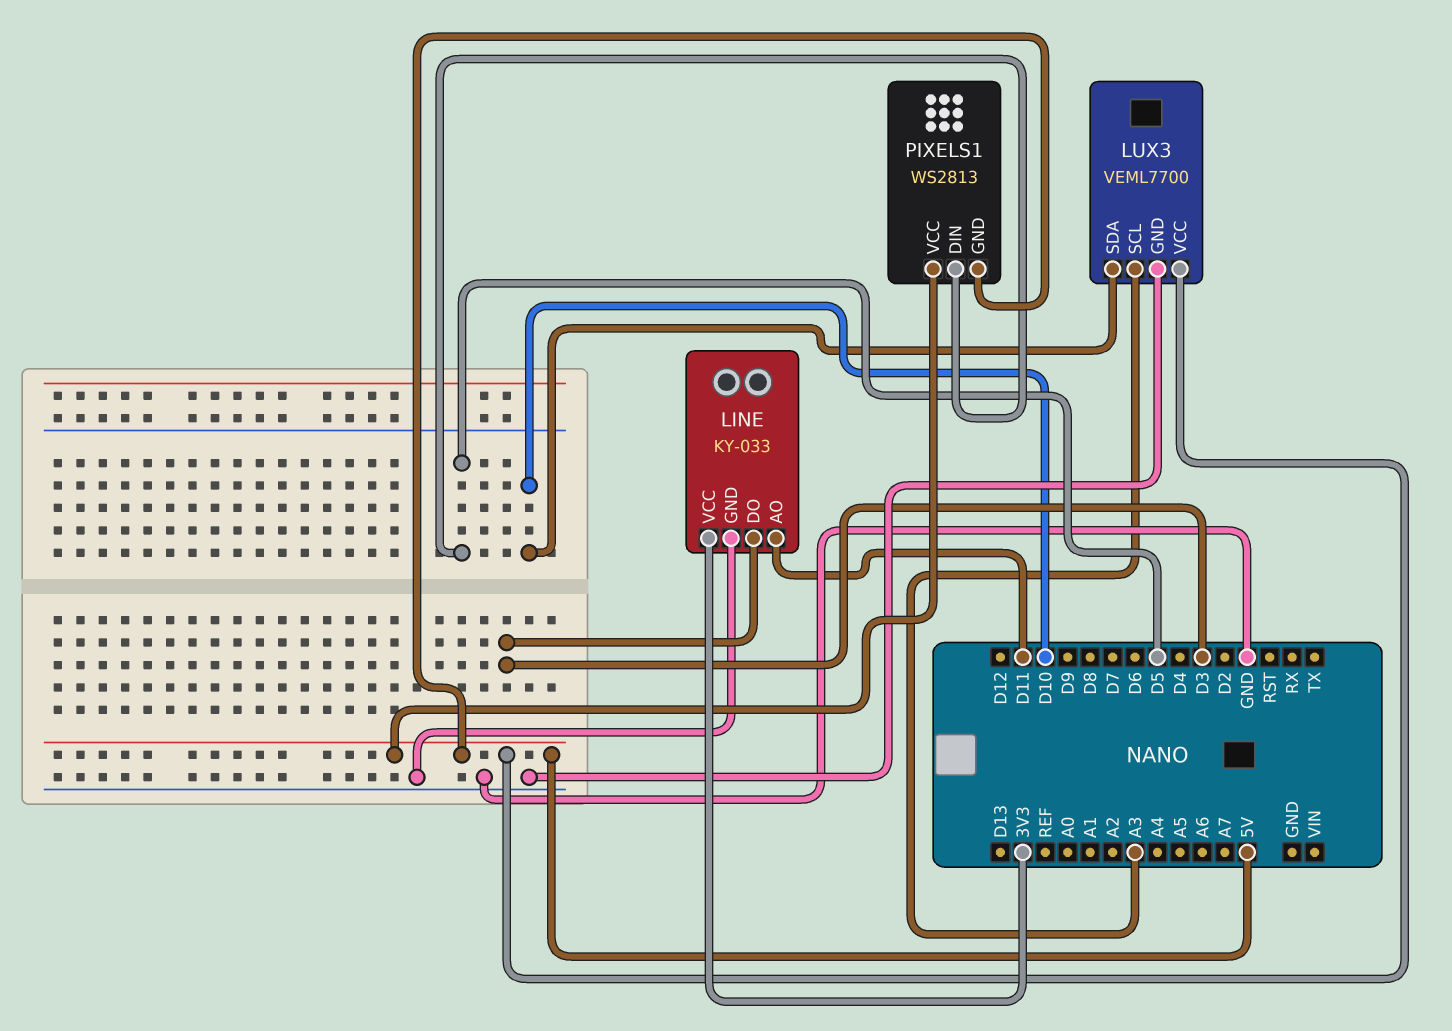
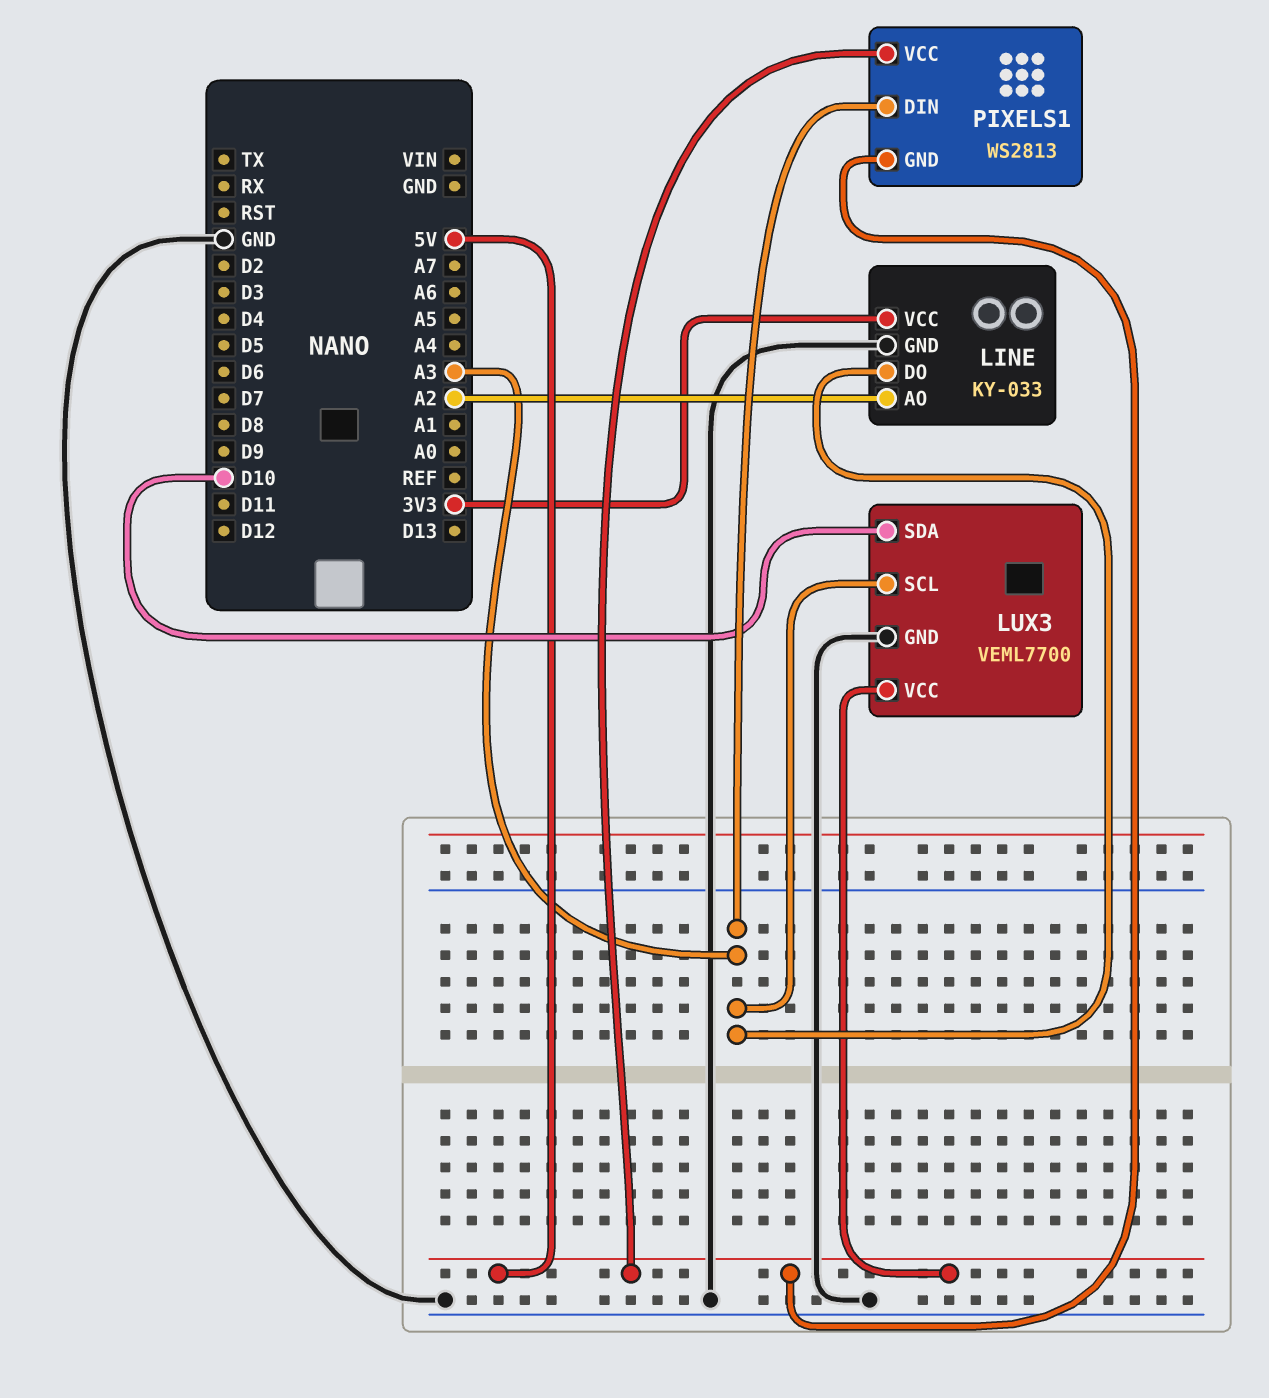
LINE pin AO: D11 -> A2
LINE pin DO: D3 -> A3
PIXELS1 pin DIN: D5 -> A3

